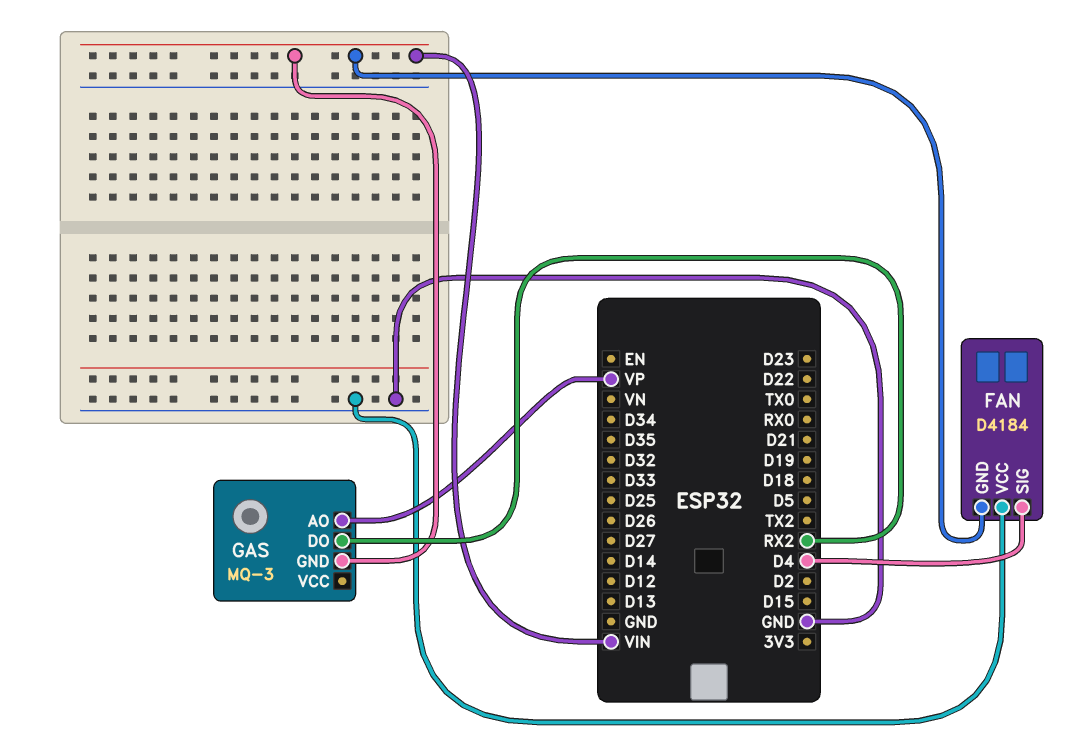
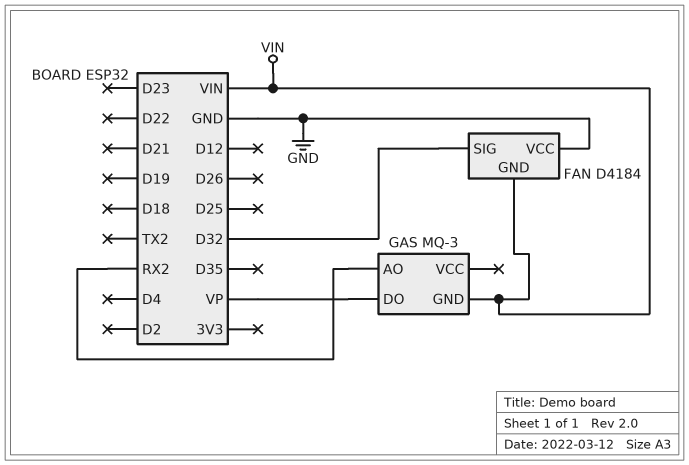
FAN pin SIG: D4 -> D32
GAS pin AO: VP -> RX2
GAS pin DO: RX2 -> VP

